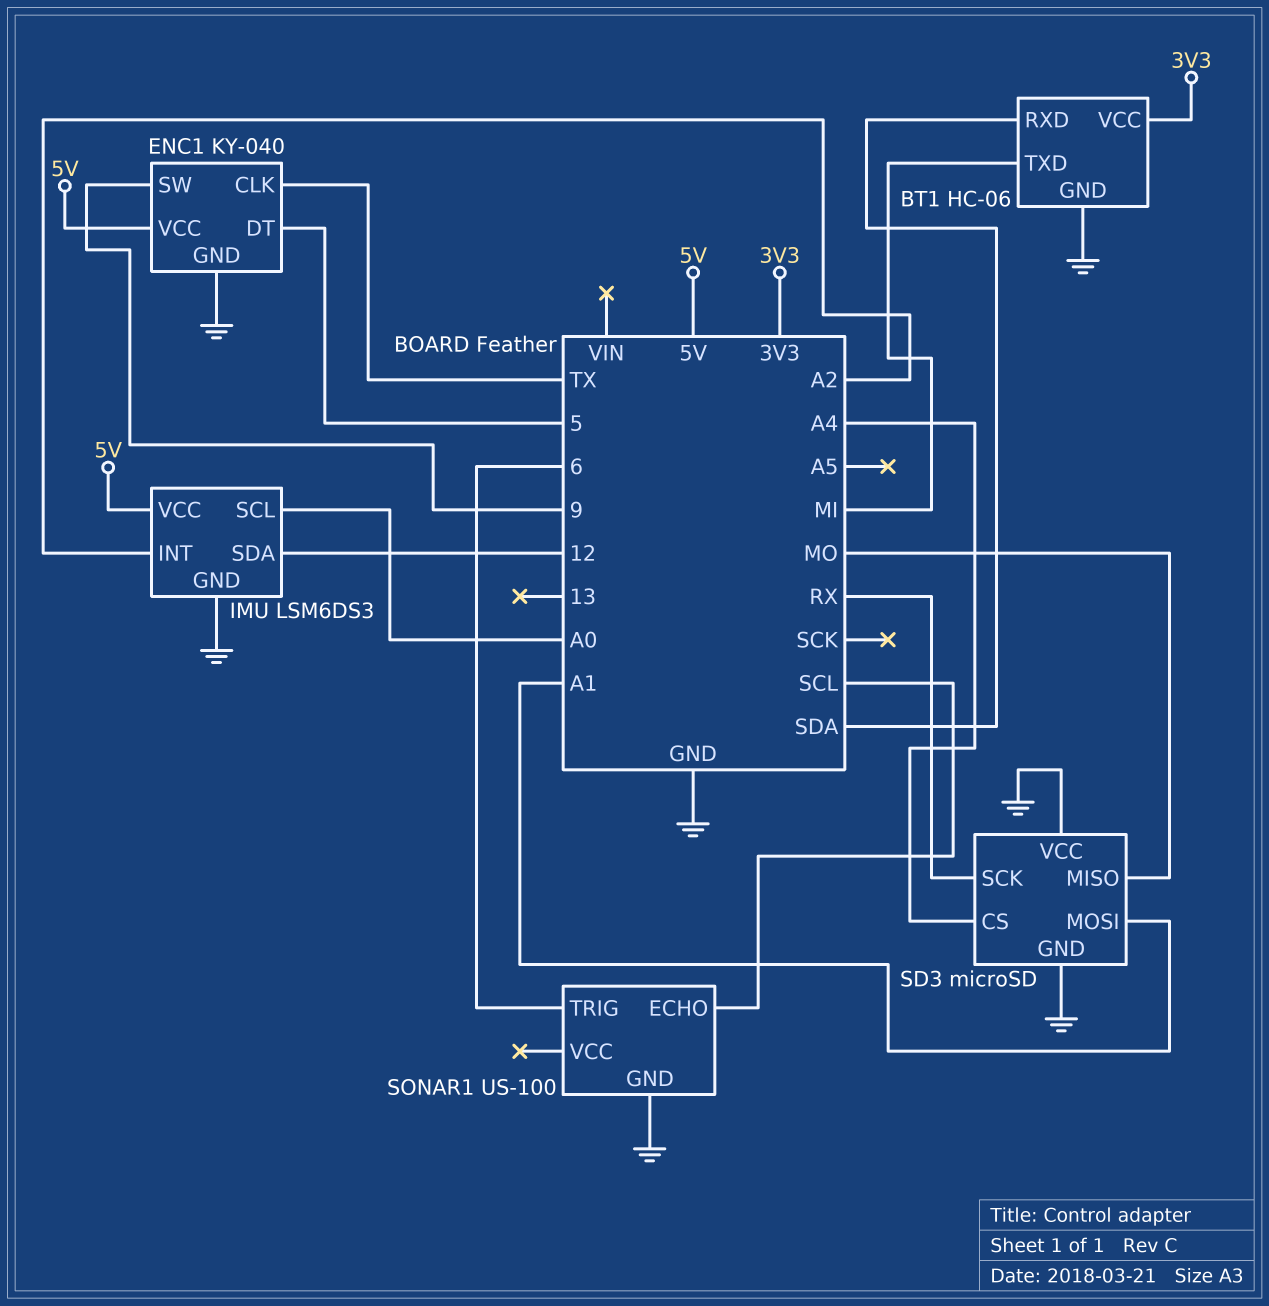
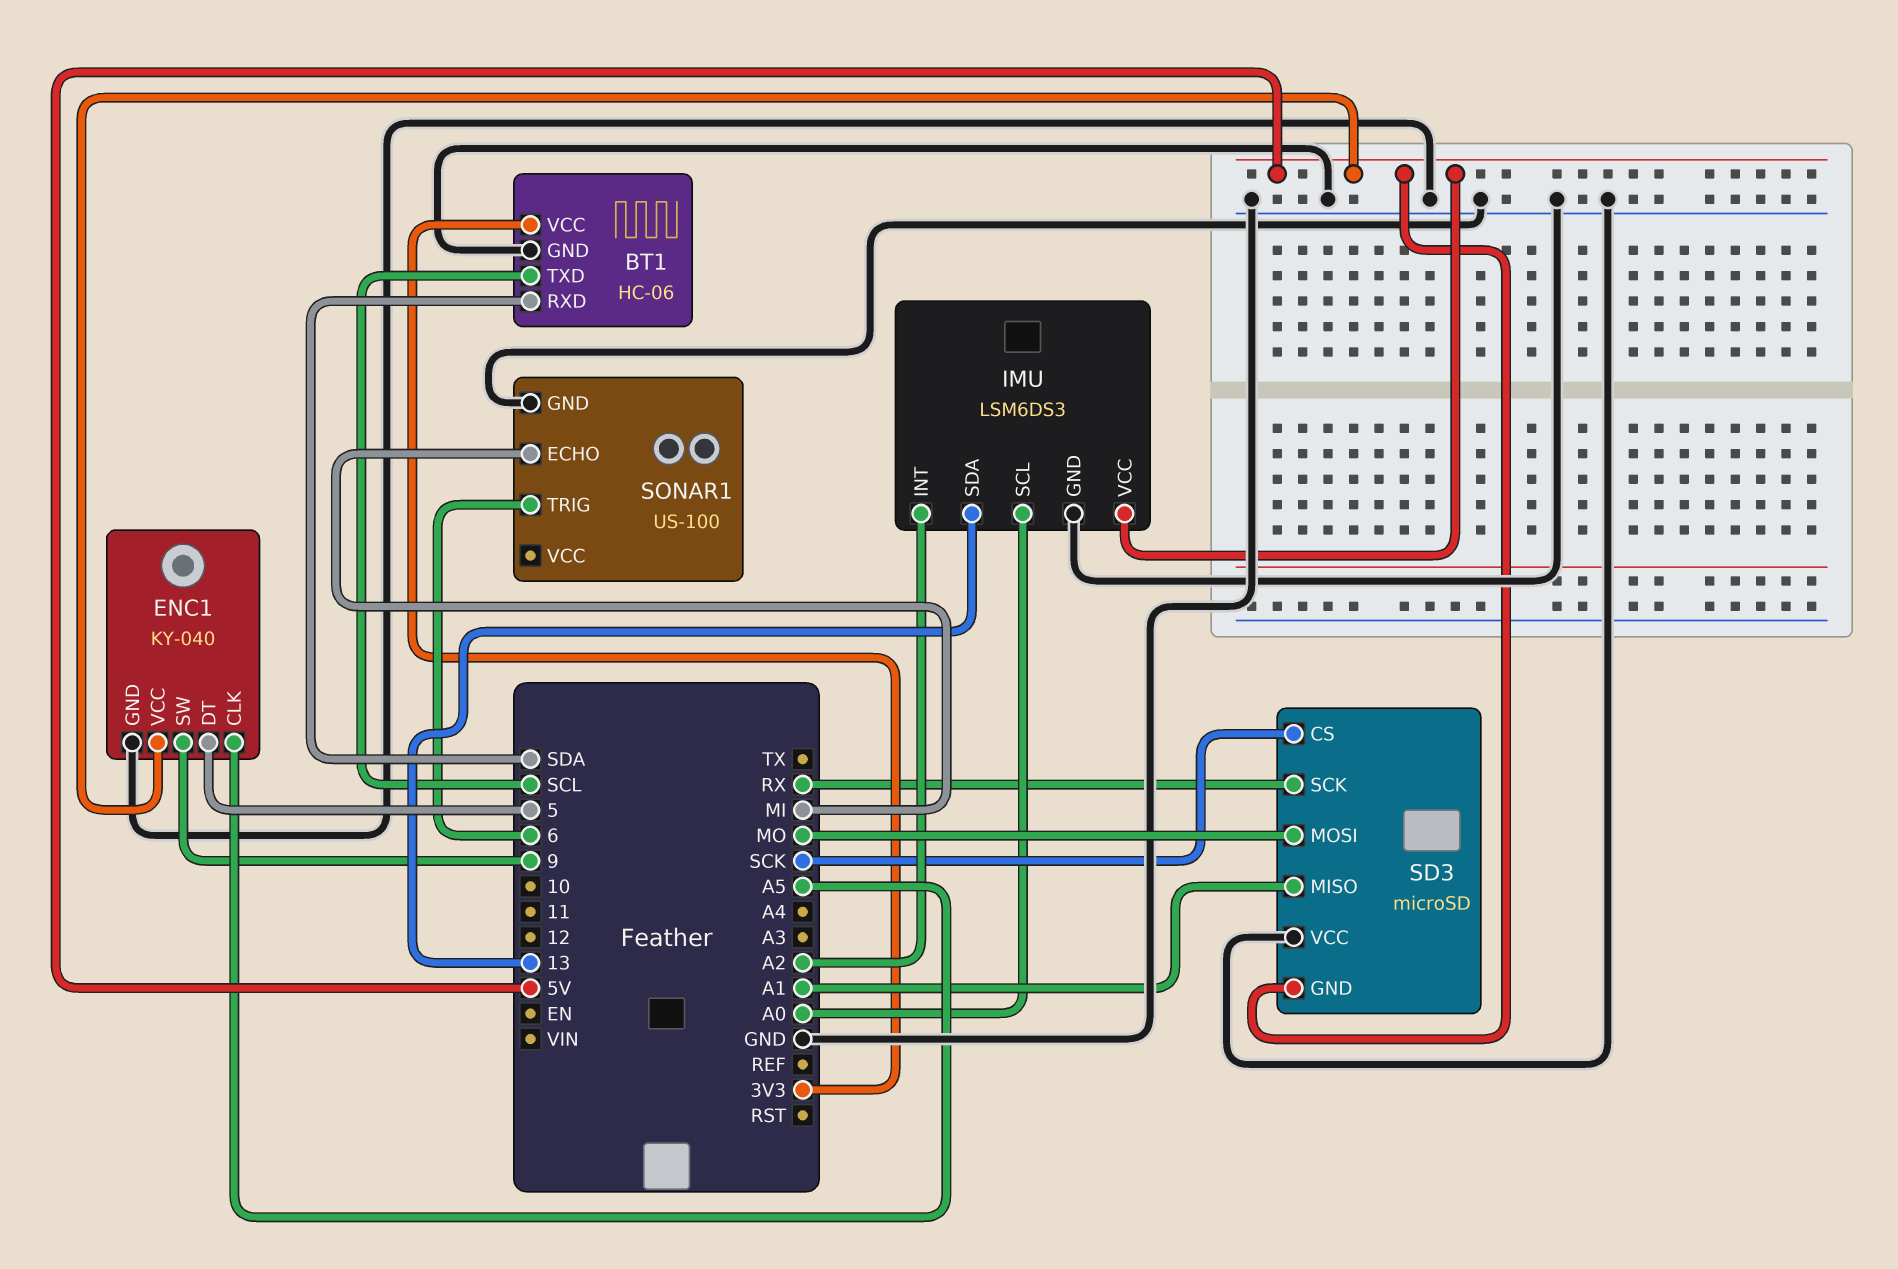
BT1 pin TXD: MI -> SCL
ENC1 pin CLK: TX -> A5
IMU pin SDA: 12 -> 13
SD3 pin CS: A4 -> SCK
SD3 pin GND: GND -> 5V
SD3 pin MISO: MO -> A1
SD3 pin MOSI: A1 -> MO
SONAR1 pin ECHO: SCL -> MI

